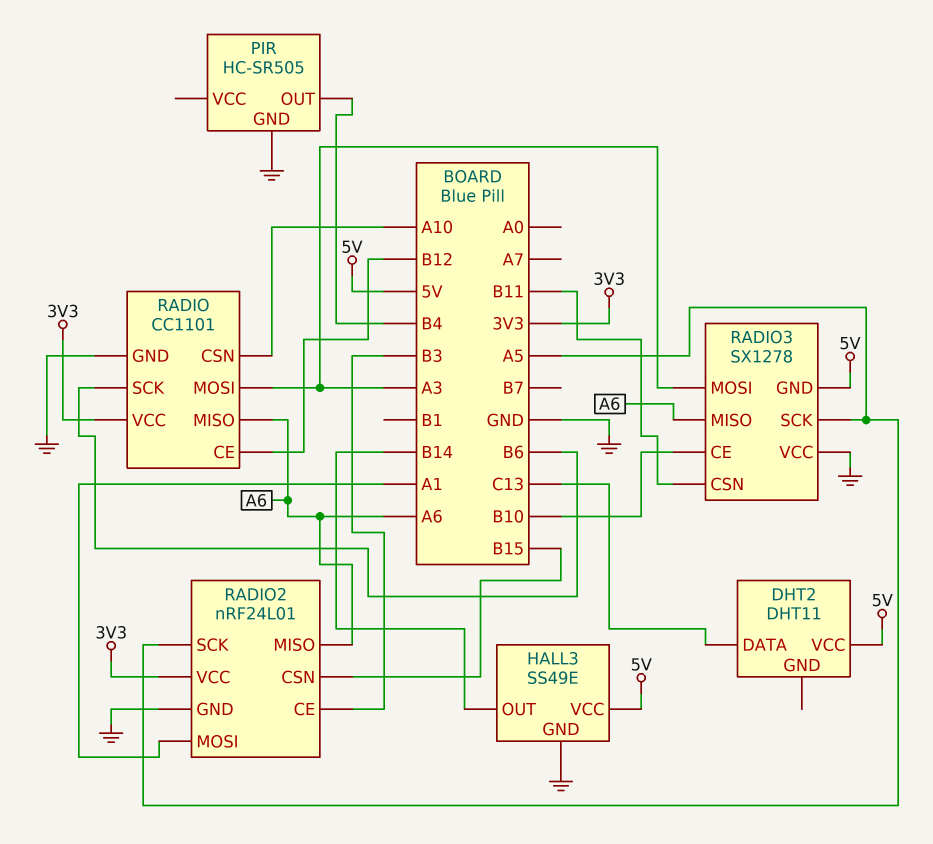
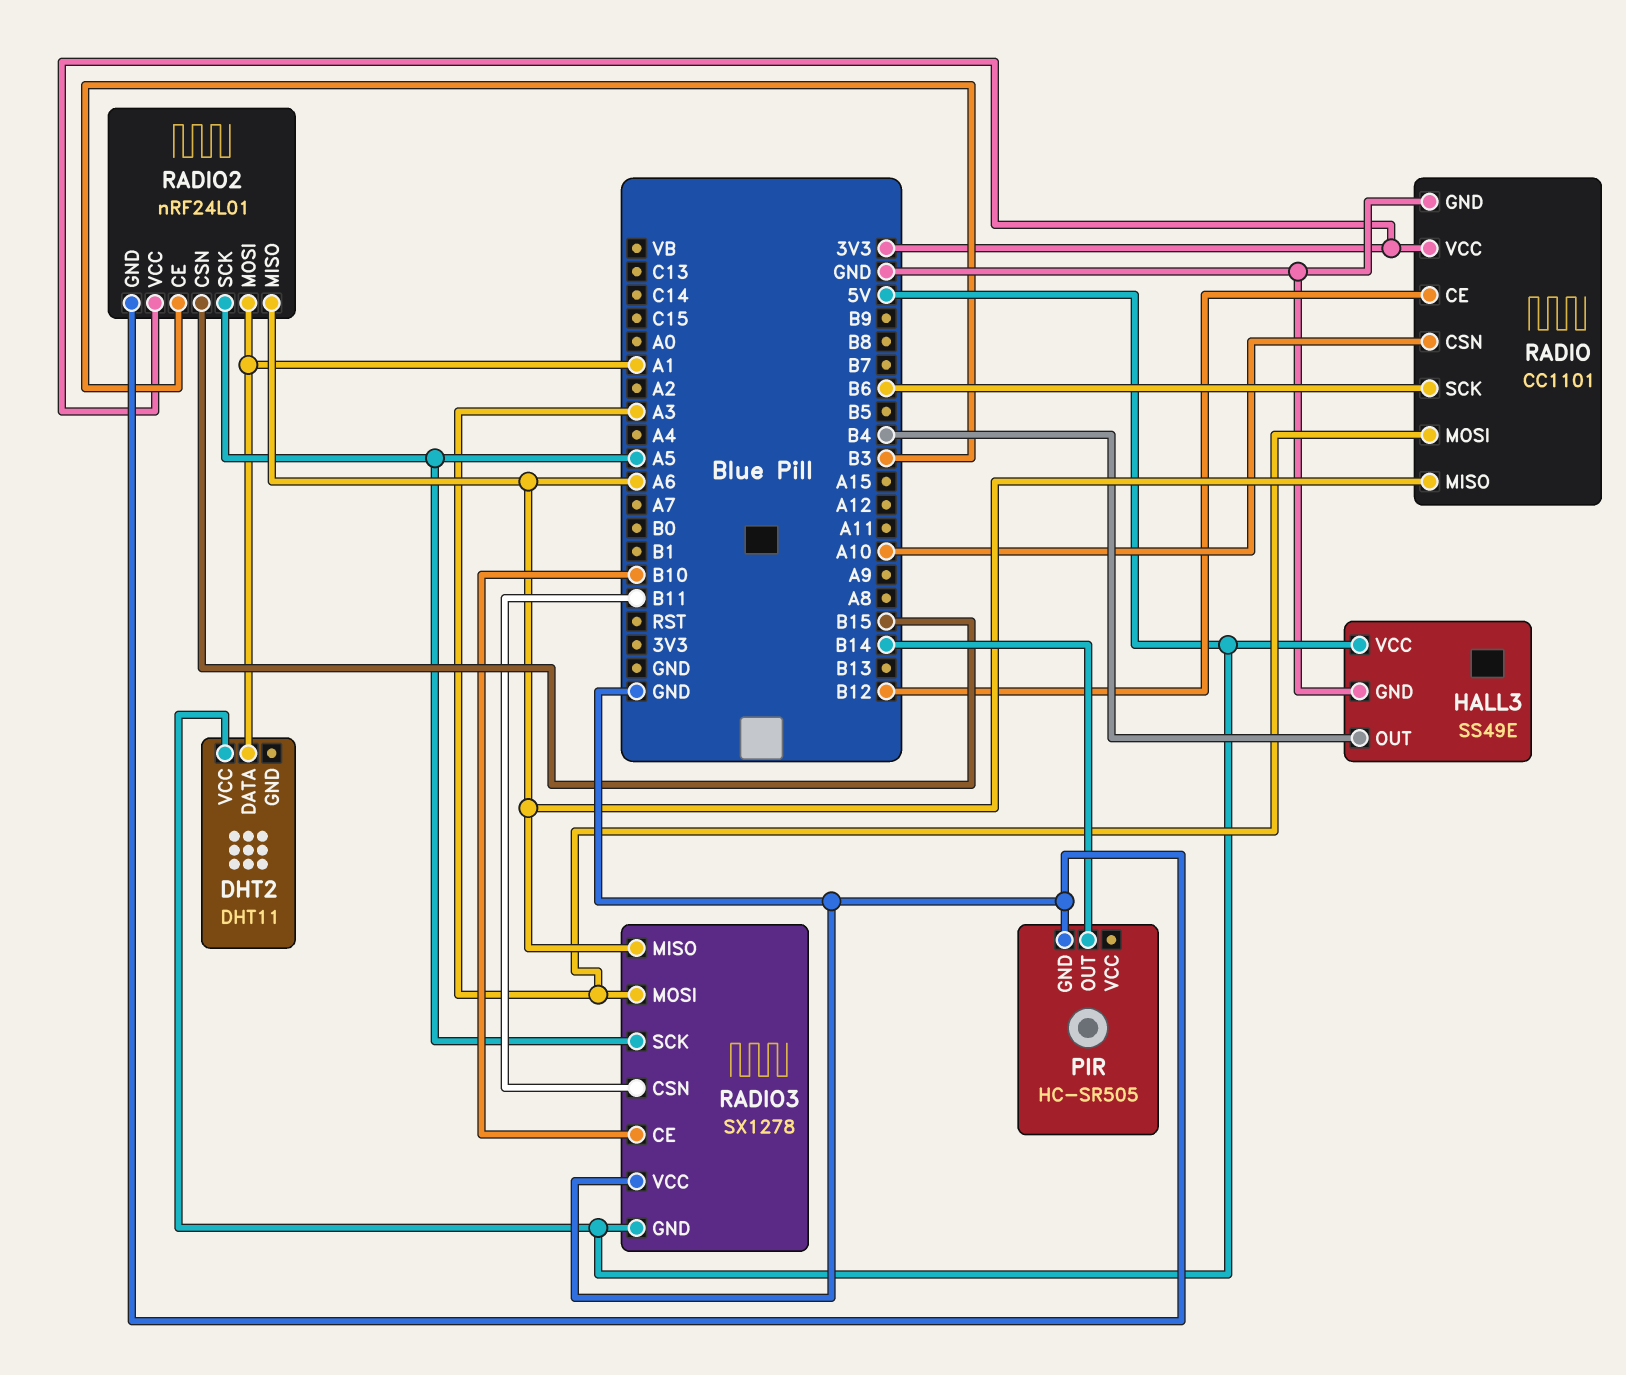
DHT2 pin DATA: C13 -> A1
HALL3 pin OUT: B14 -> B4
PIR pin OUT: B4 -> B14

